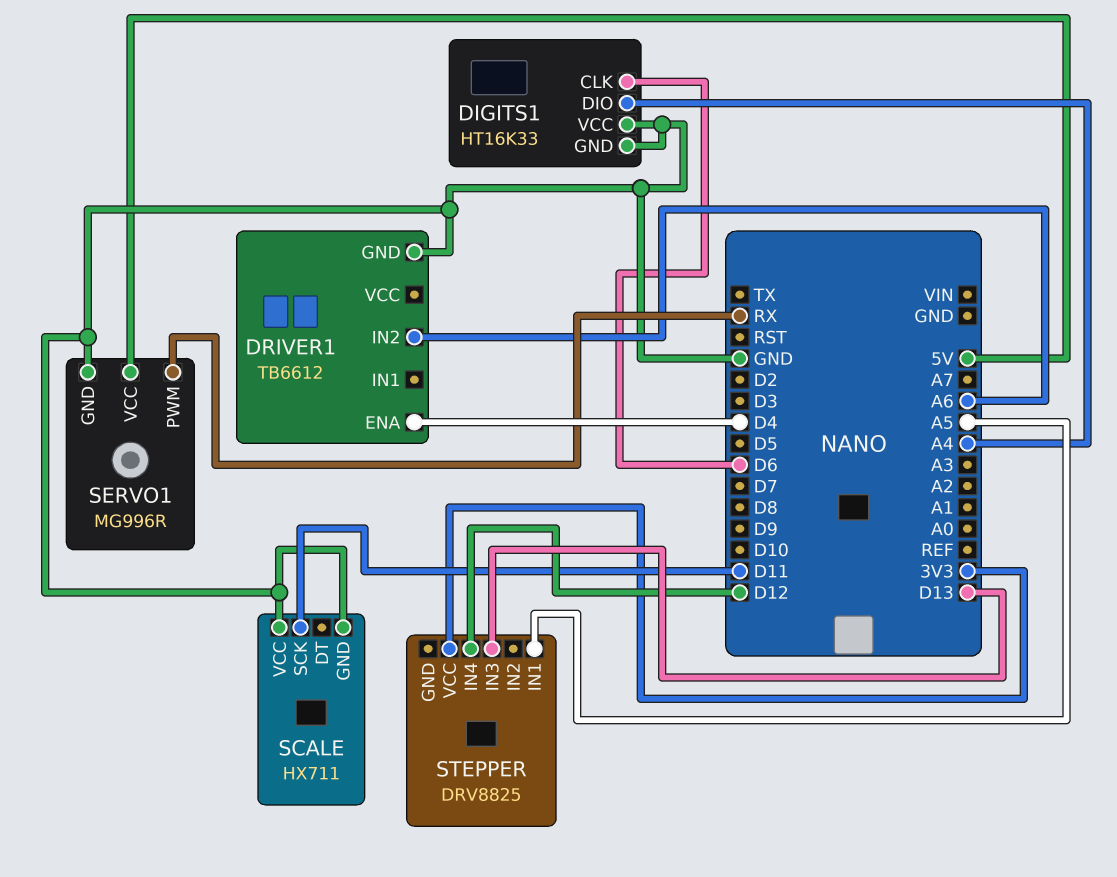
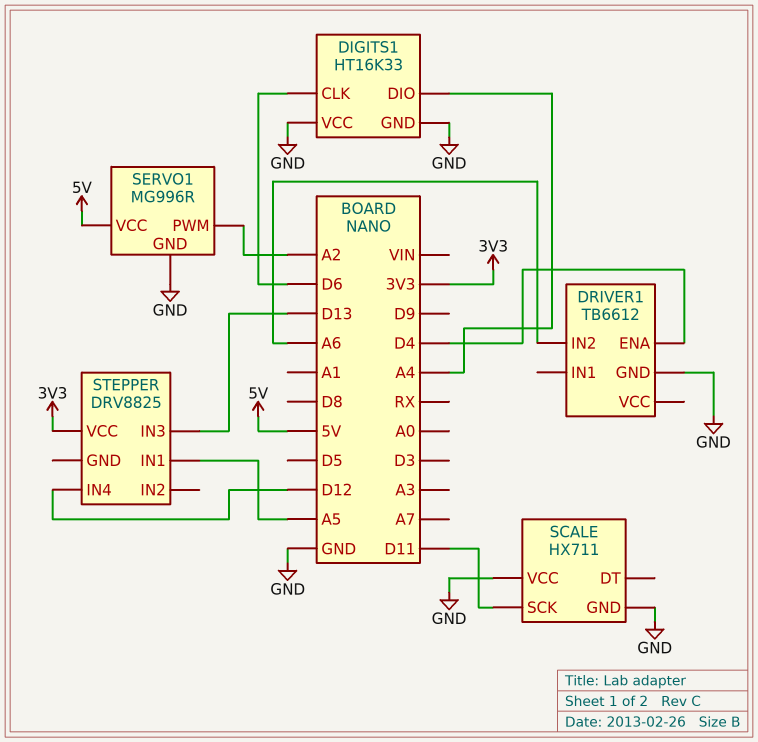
SERVO1 pin PWM: RX -> A2

